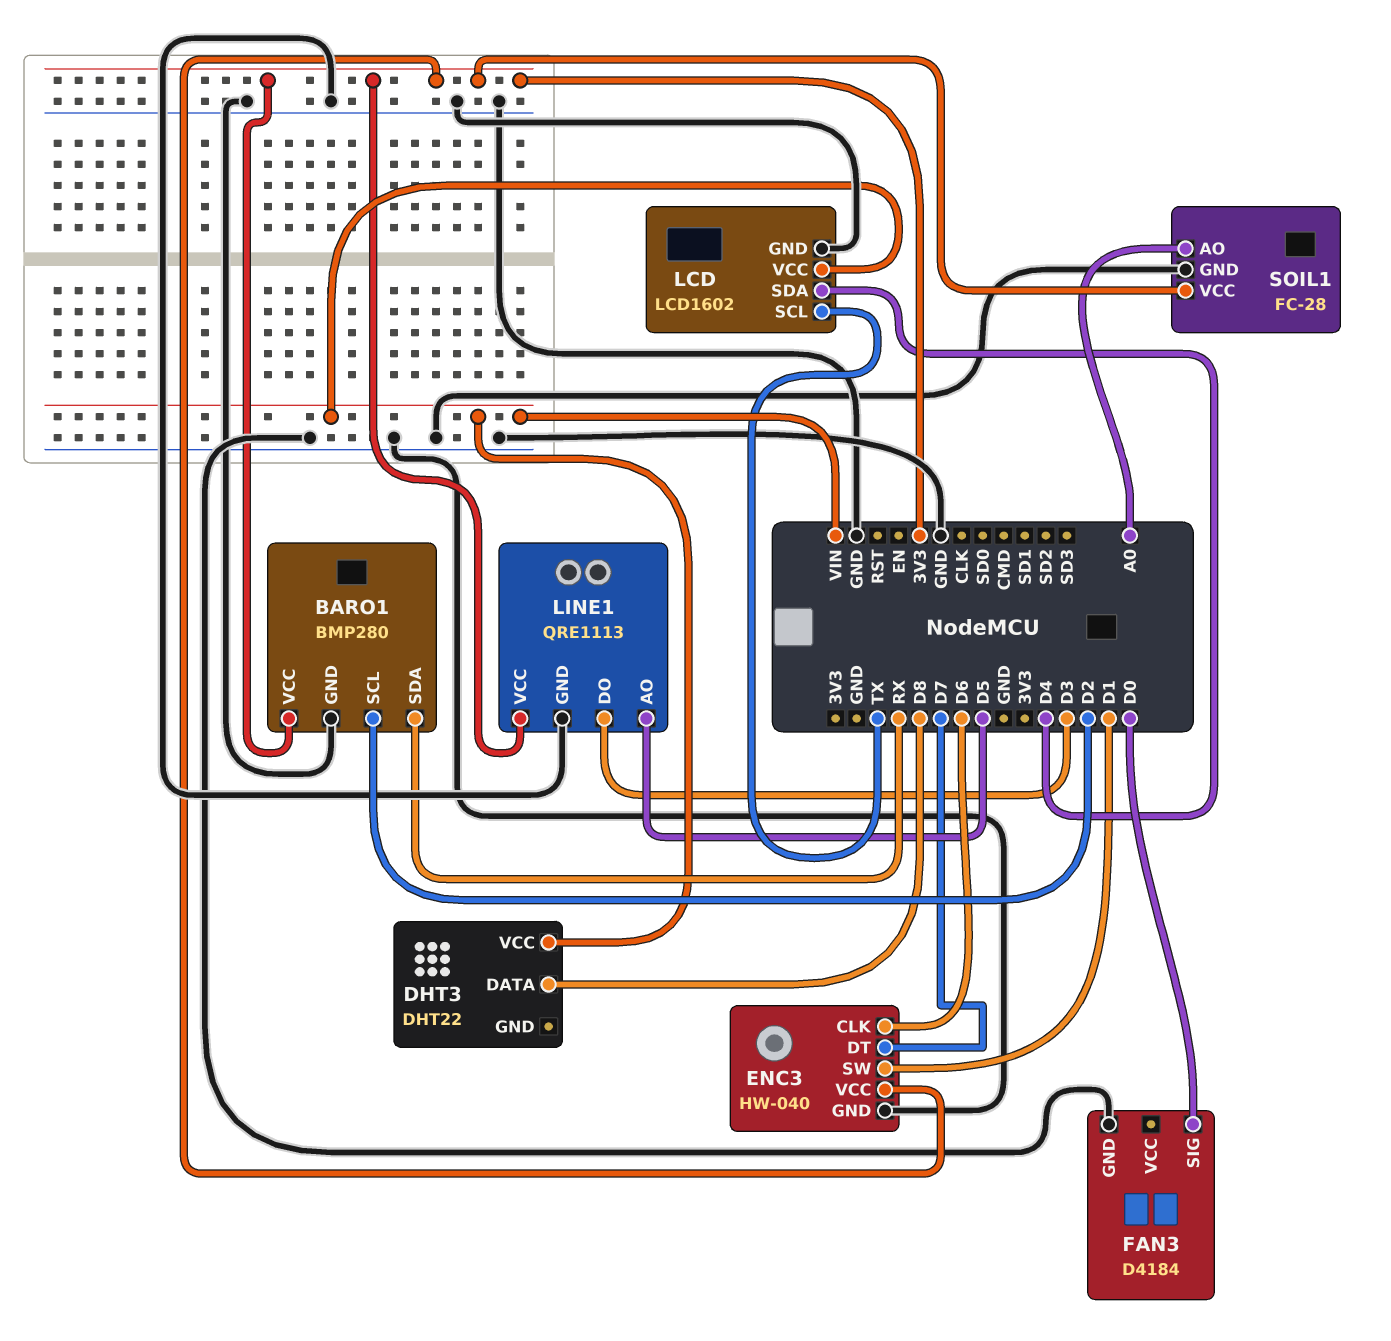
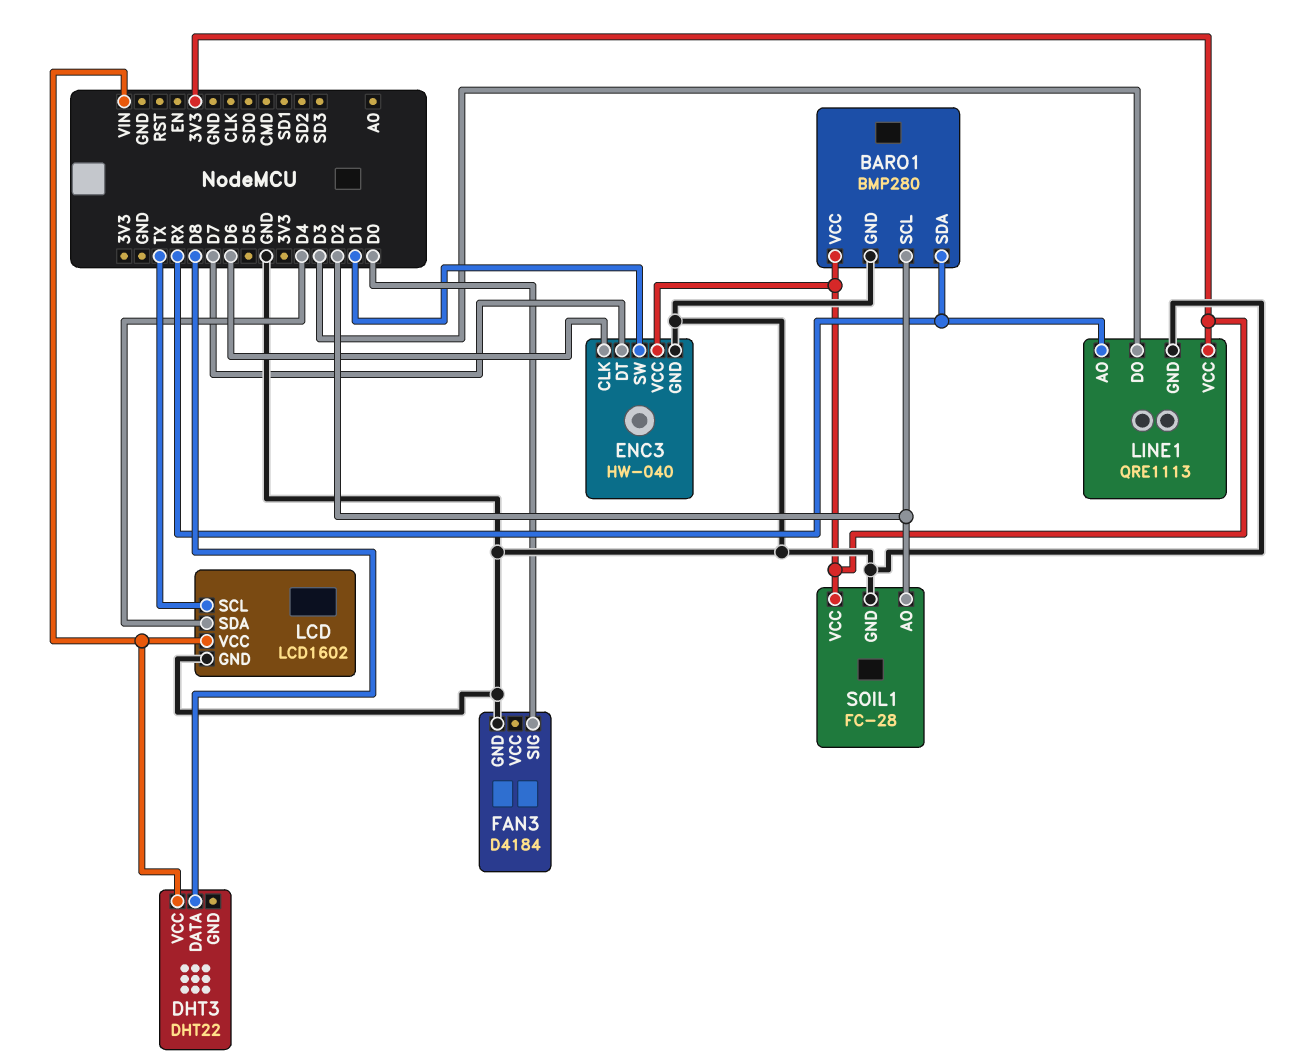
LINE1 pin AO: D5 -> RX
SOIL1 pin AO: A0 -> D2

